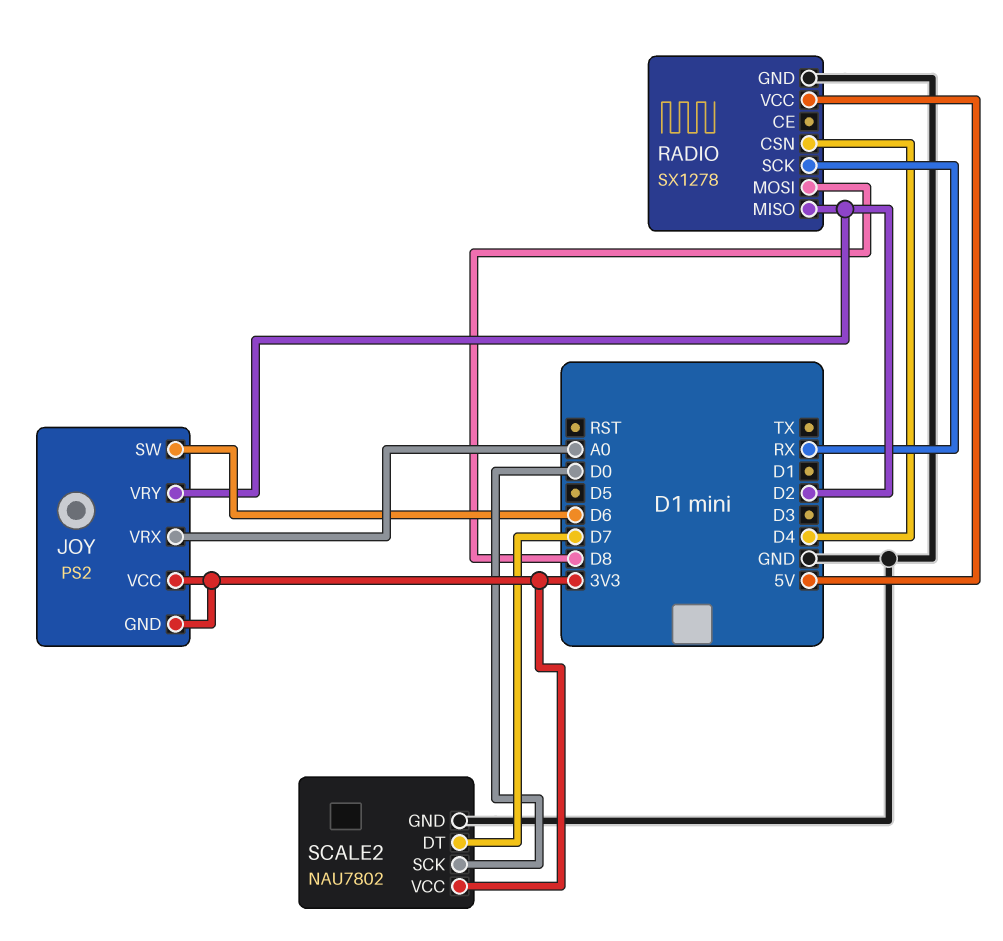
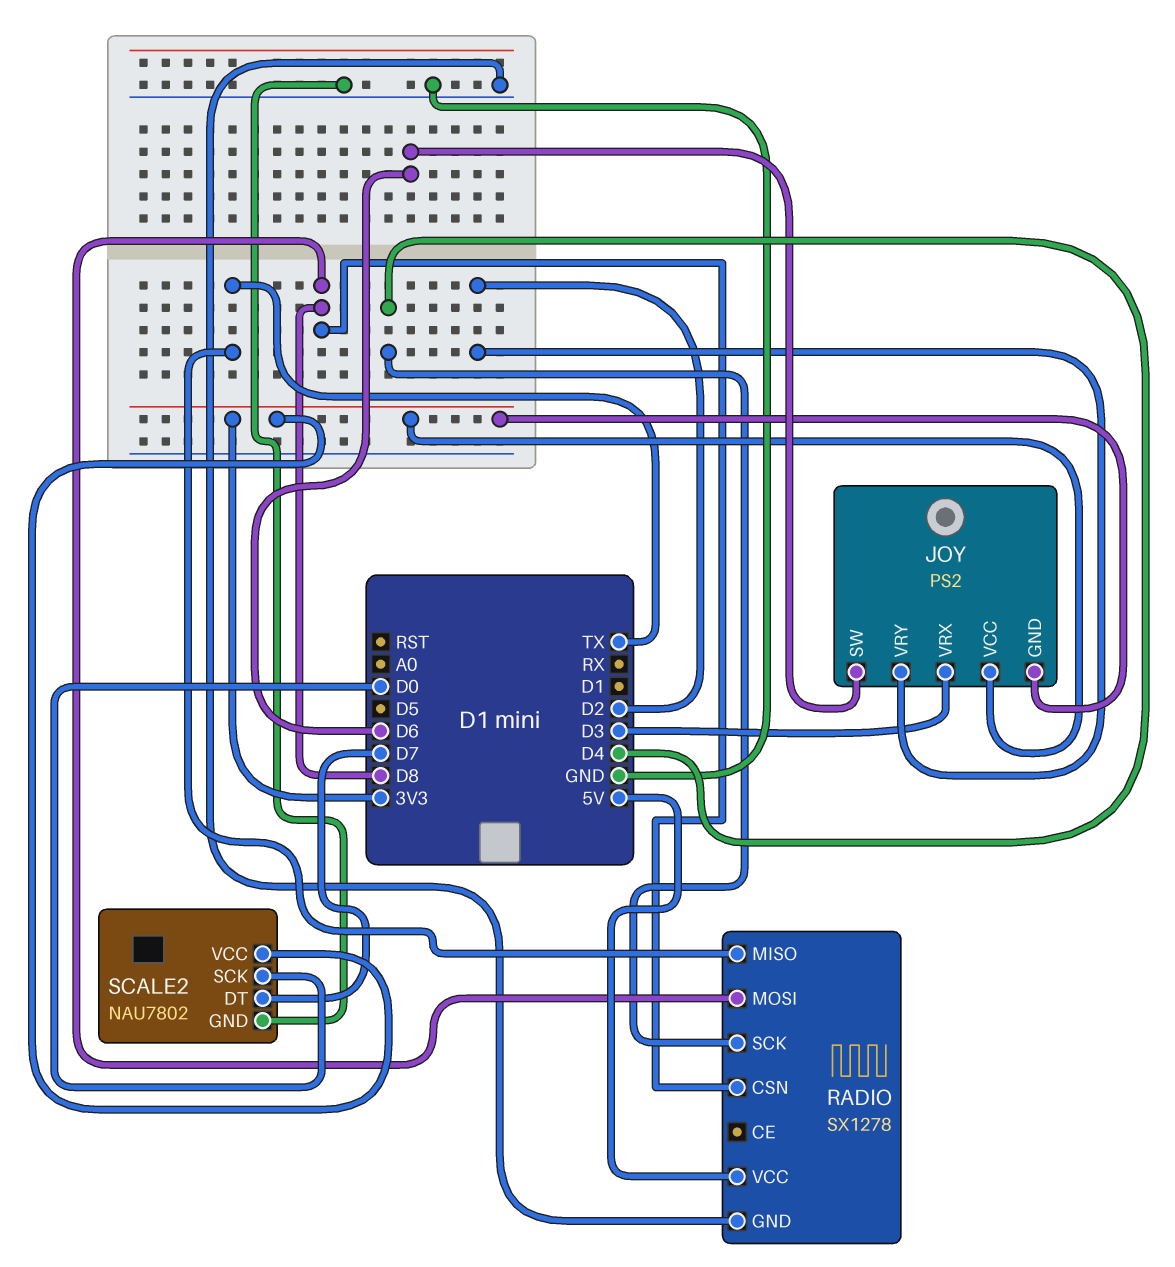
JOY pin VRX: A0 -> D3
RADIO pin CSN: D4 -> D8
RADIO pin MISO: D2 -> TX
RADIO pin SCK: RX -> D4

